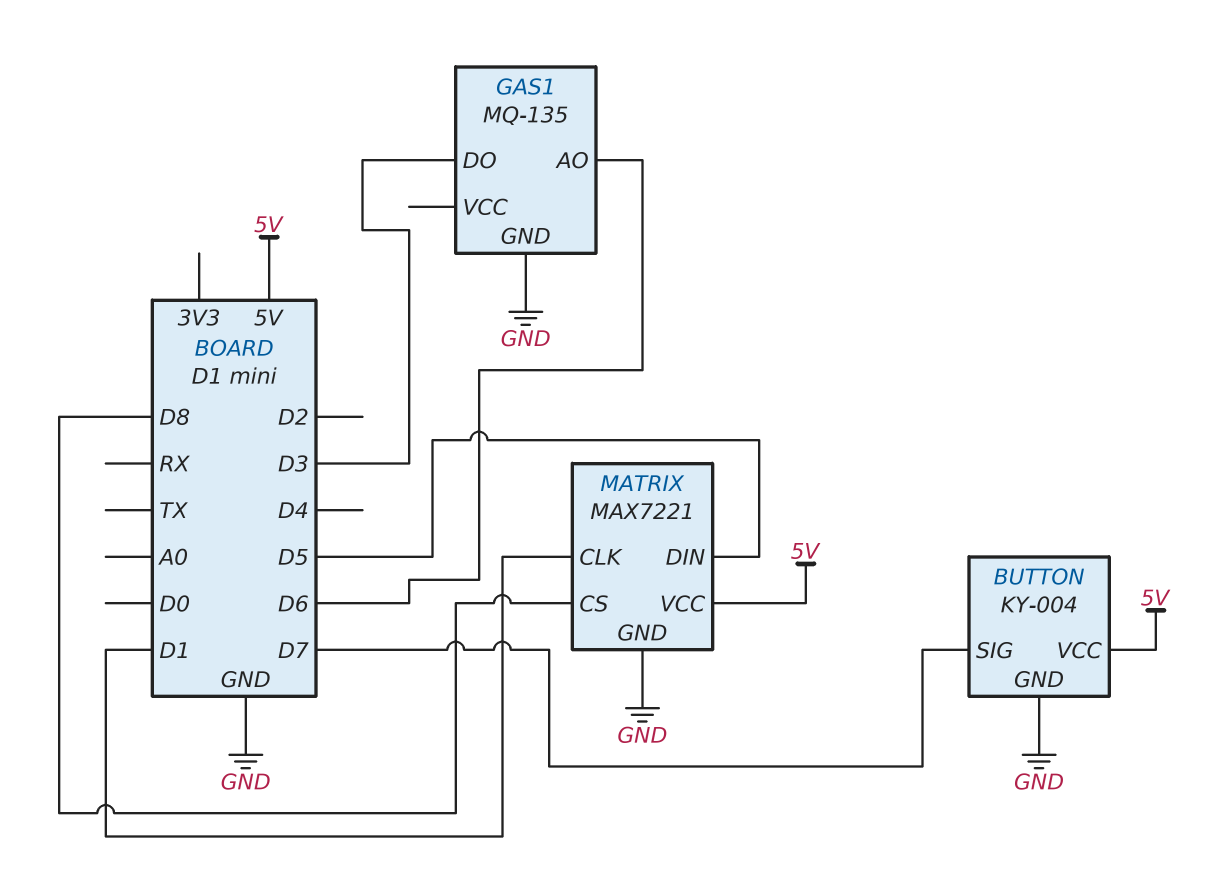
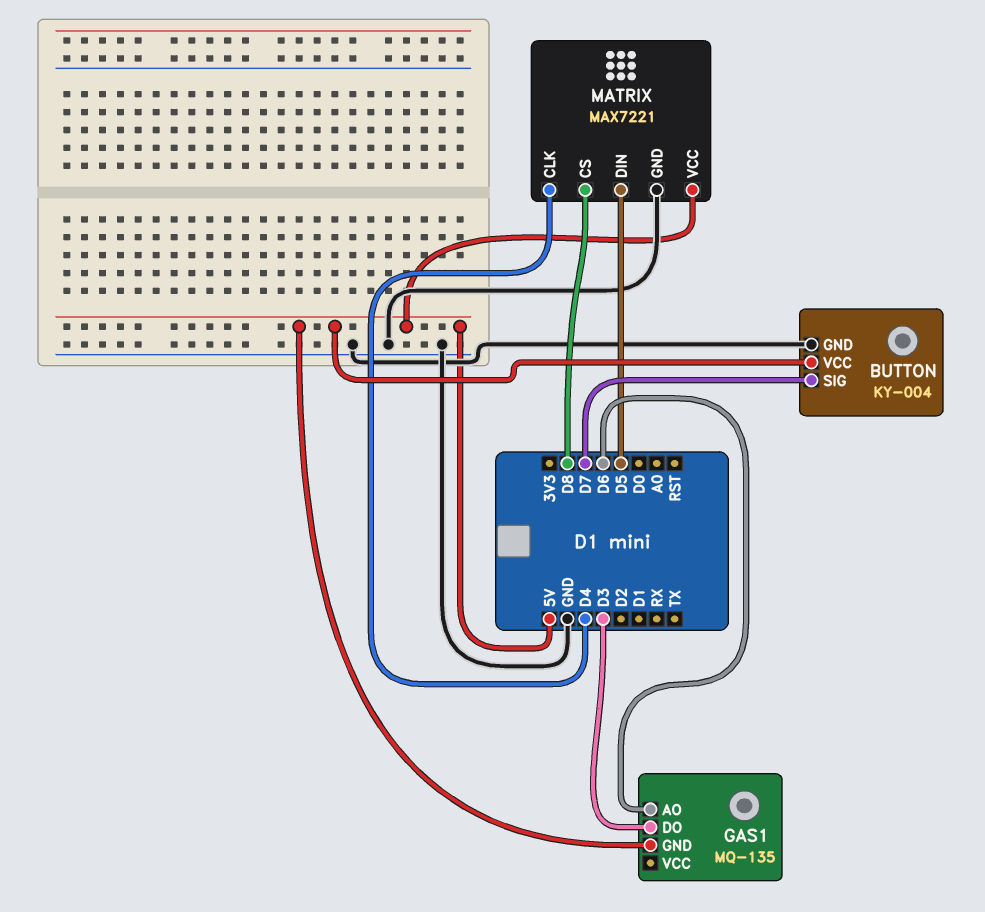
GAS1 pin GND: GND -> 5V
MATRIX pin CLK: D1 -> D4

